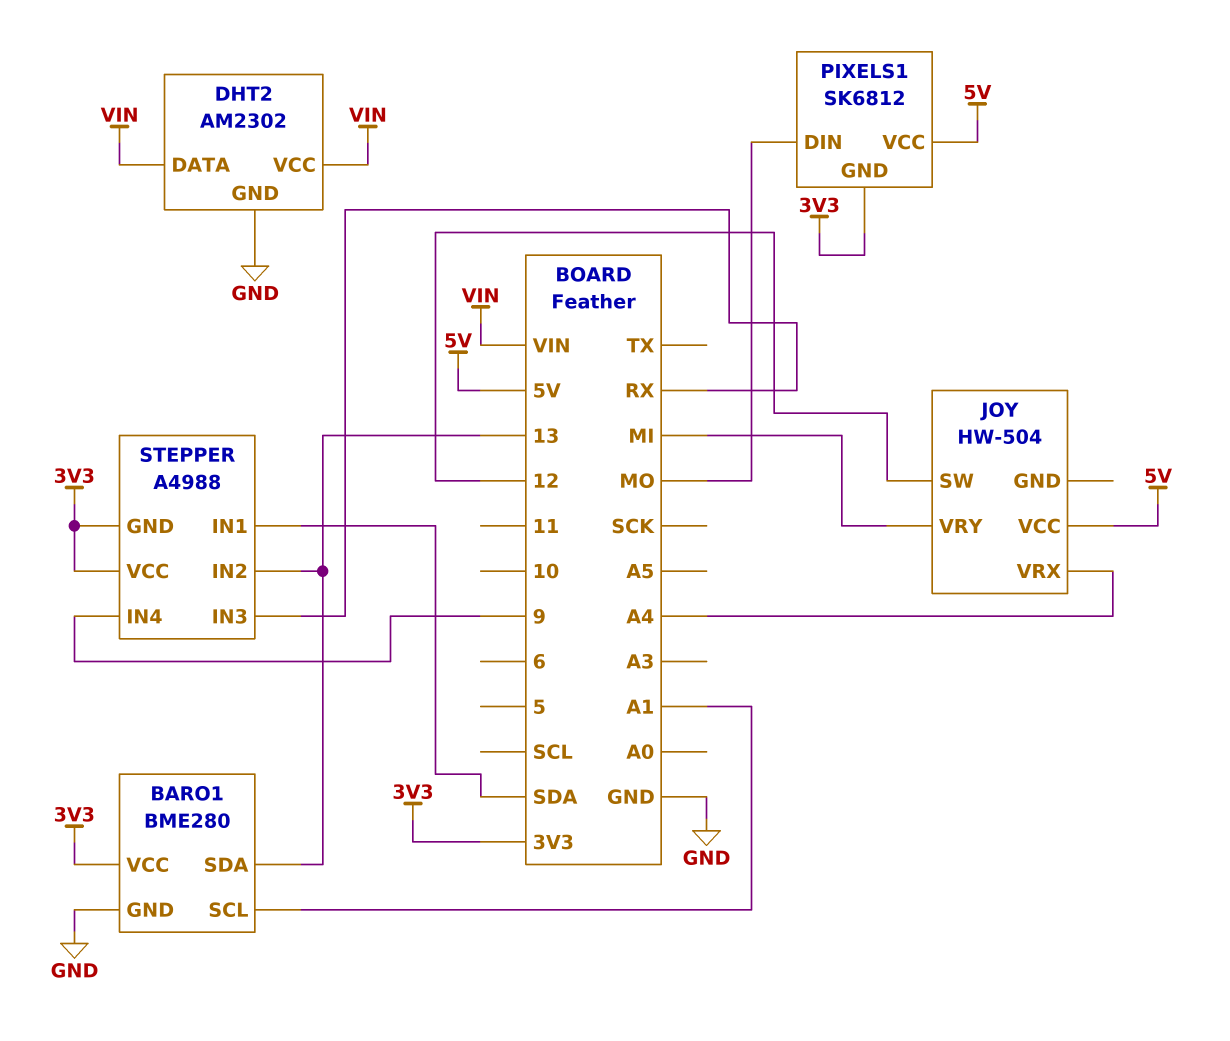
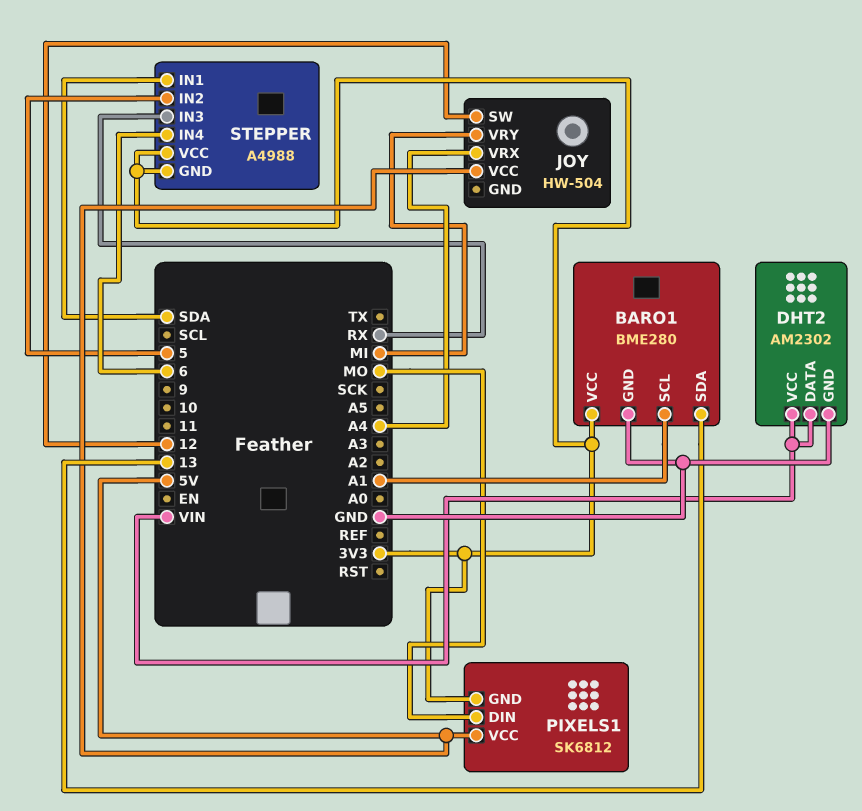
STEPPER pin IN2: 13 -> 5
STEPPER pin IN4: 9 -> 6

